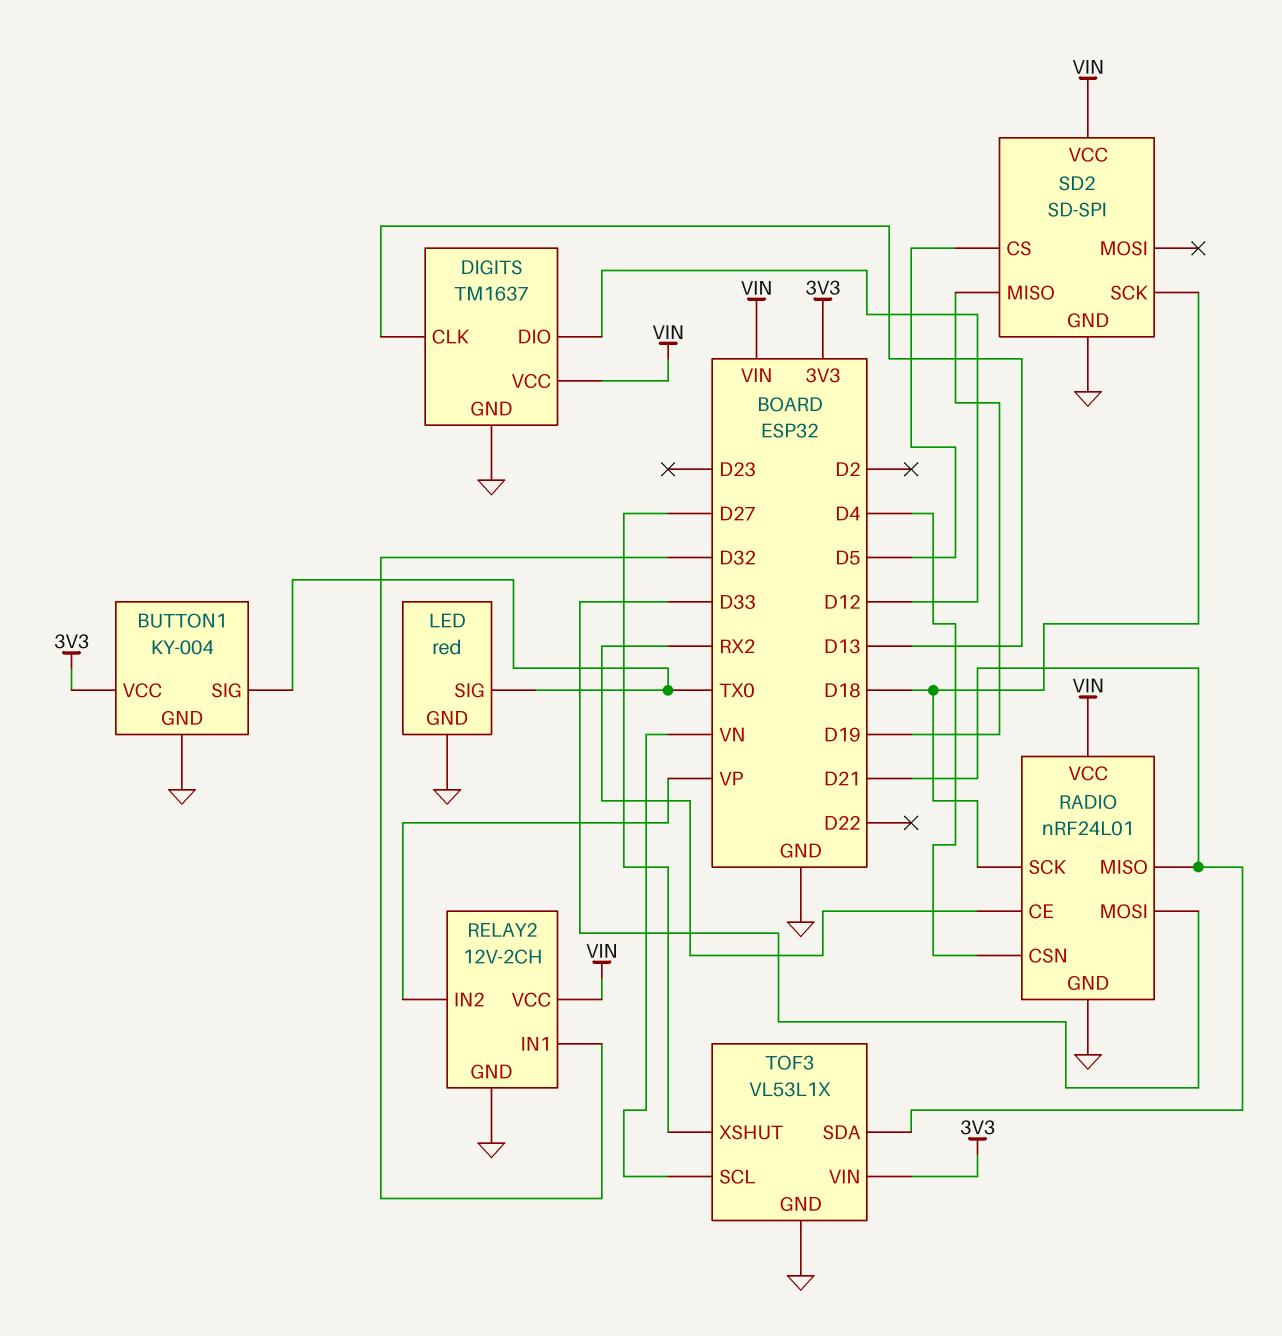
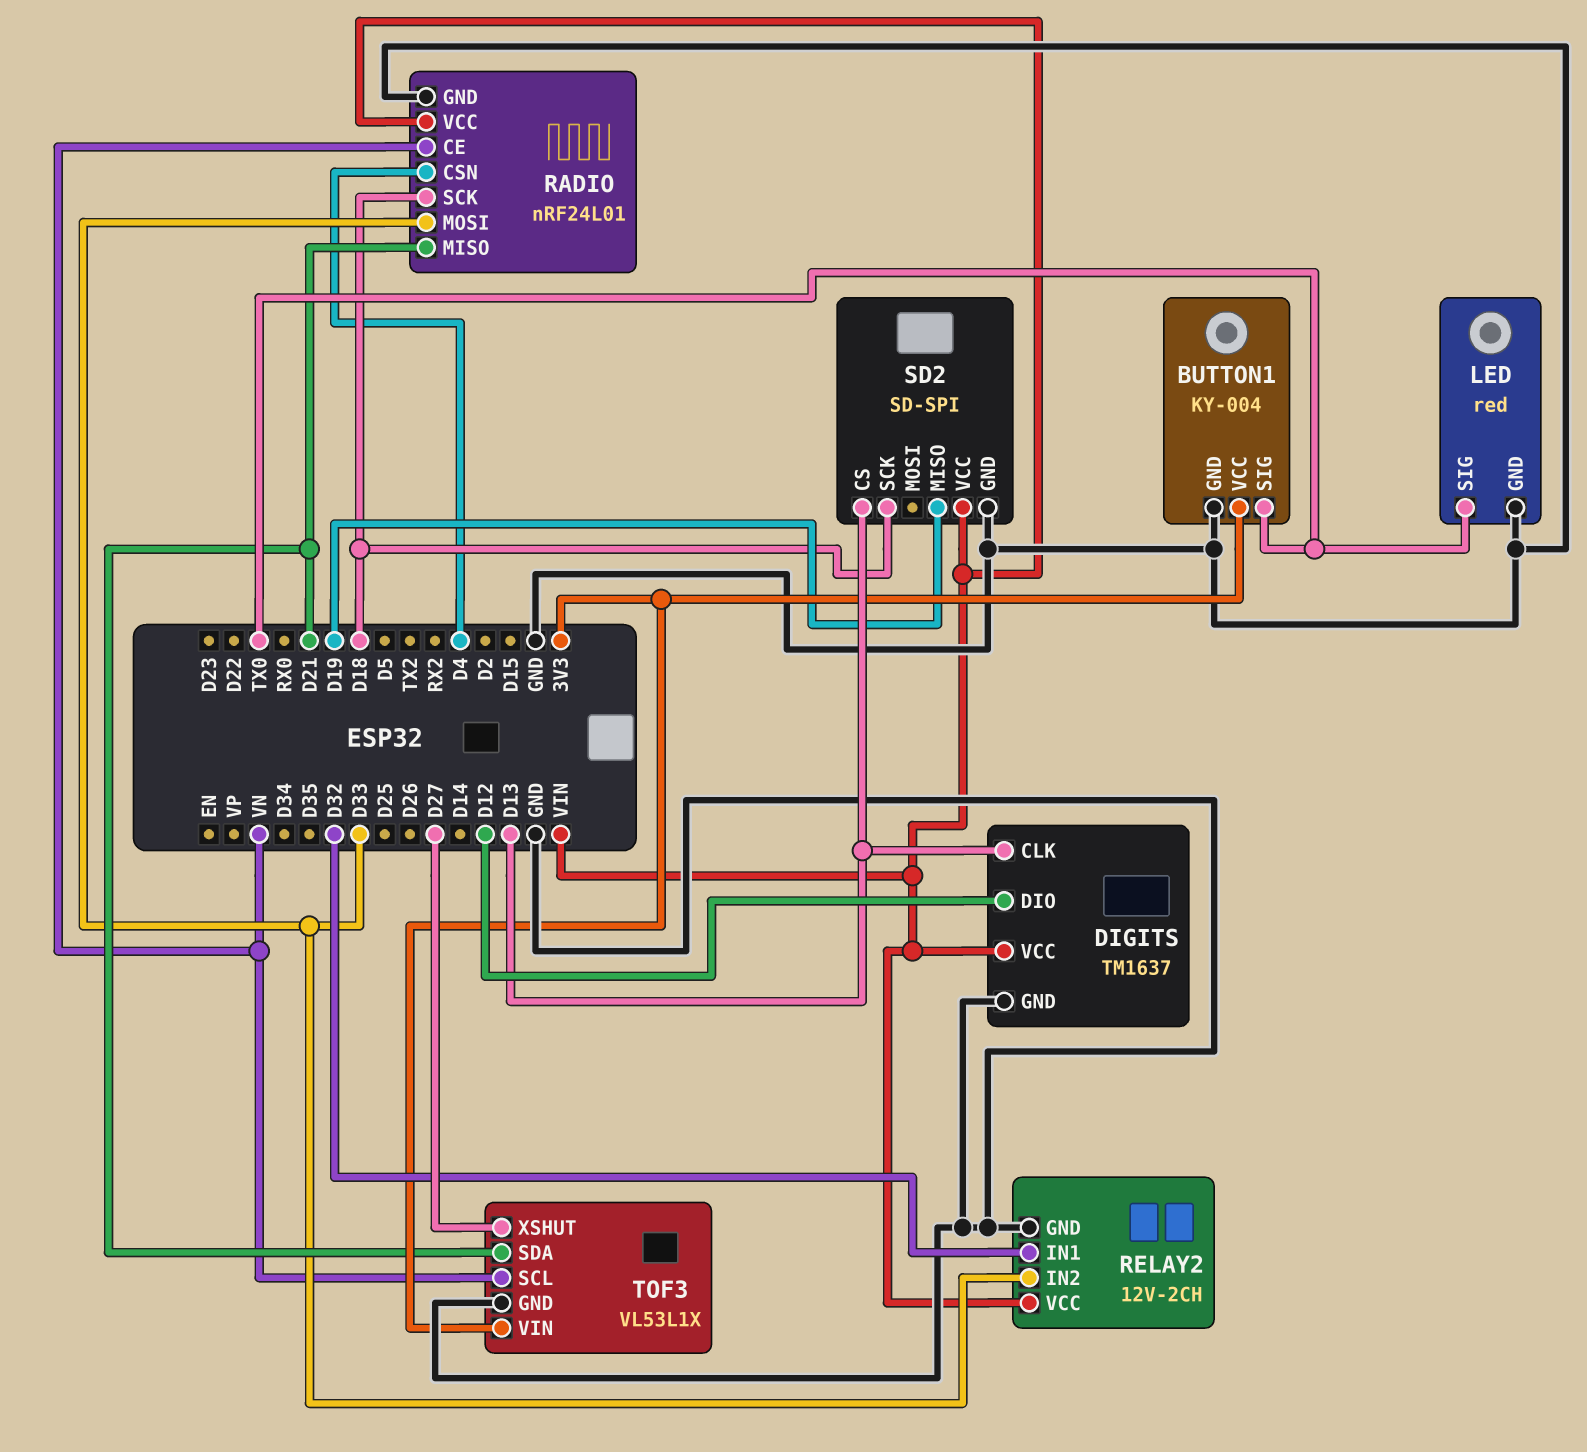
RADIO pin CE: RX2 -> VN
RELAY2 pin IN2: VP -> D33
SD2 pin CS: D5 -> D13

